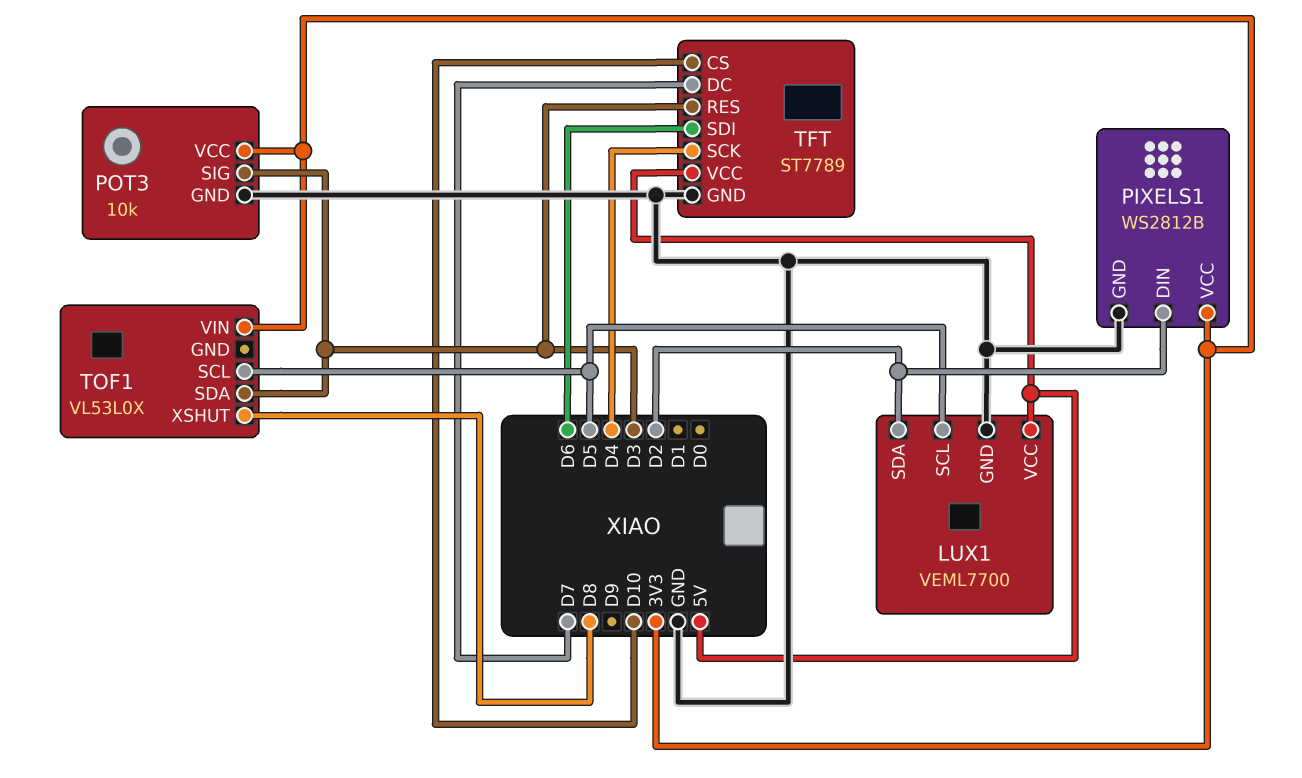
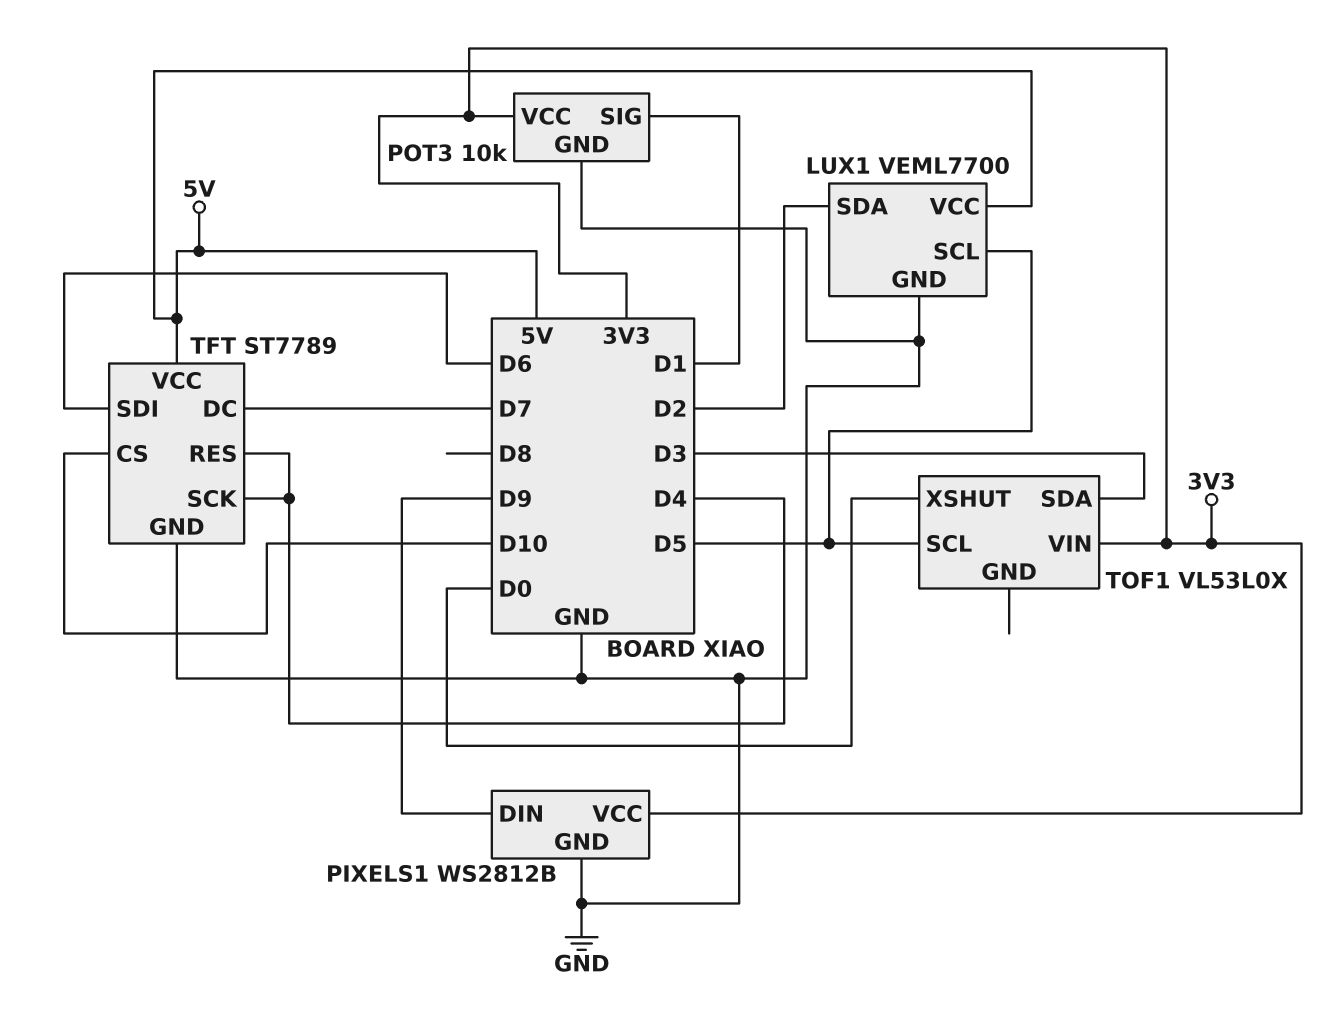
PIXELS1 pin DIN: D2 -> D9
POT3 pin SIG: D3 -> D1
TFT pin RES: D3 -> D4
TOF1 pin XSHUT: D8 -> D0

